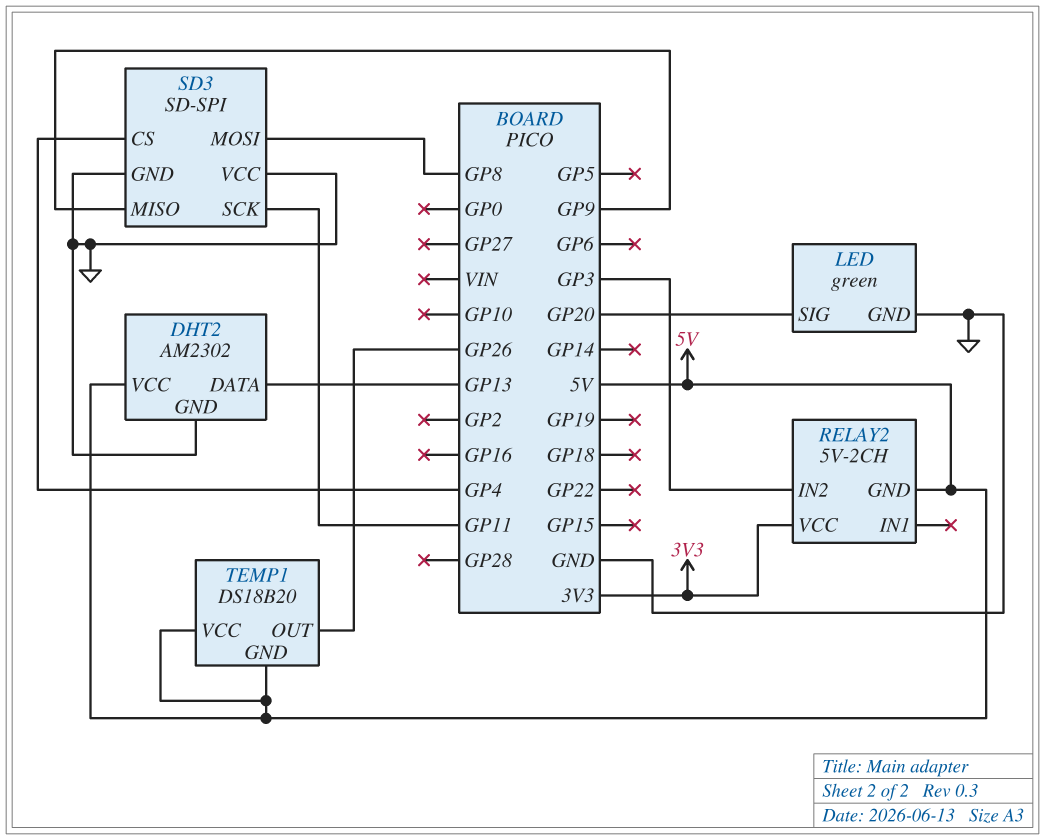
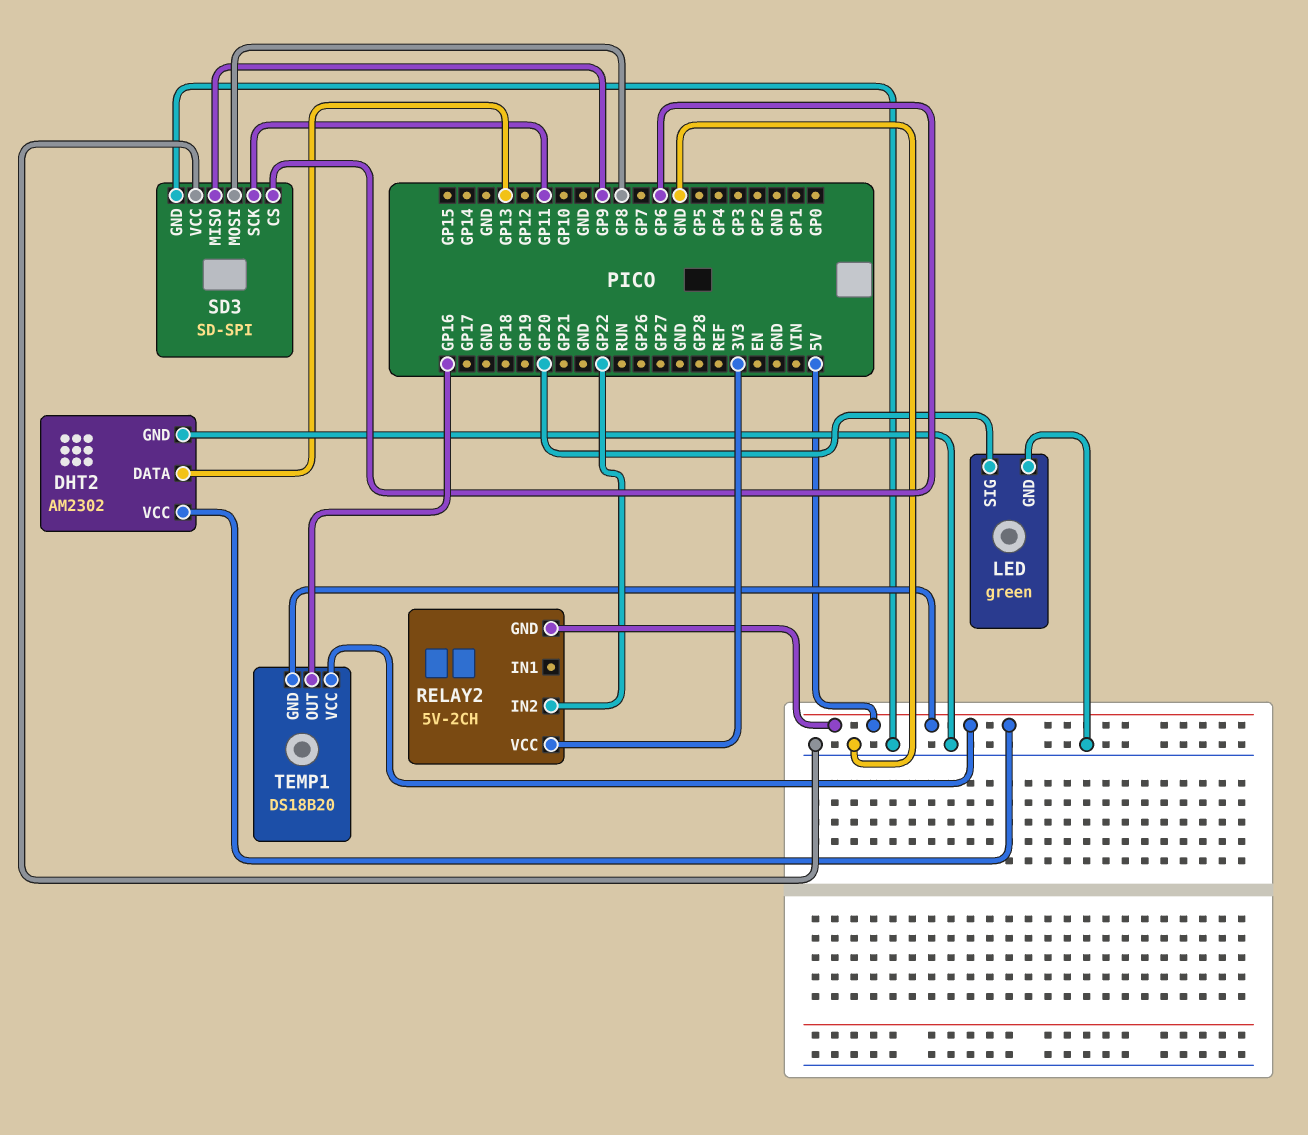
RELAY2 pin IN2: GP3 -> GP22
SD3 pin CS: GP4 -> GP6
TEMP1 pin OUT: GP26 -> GP16

